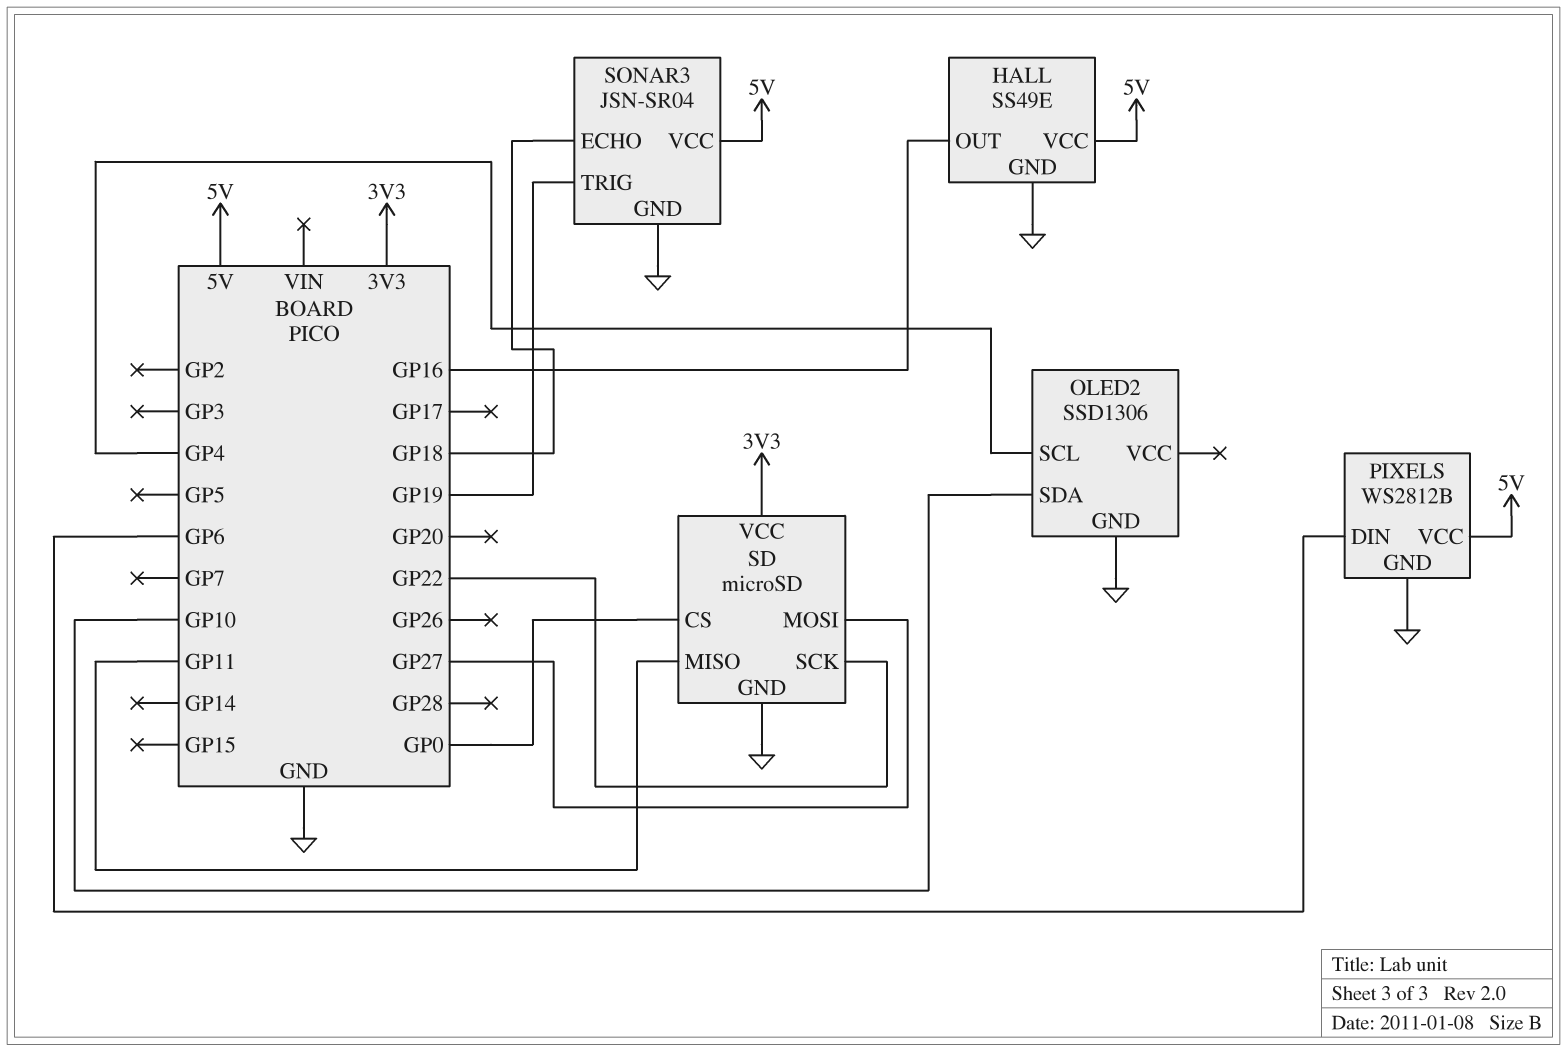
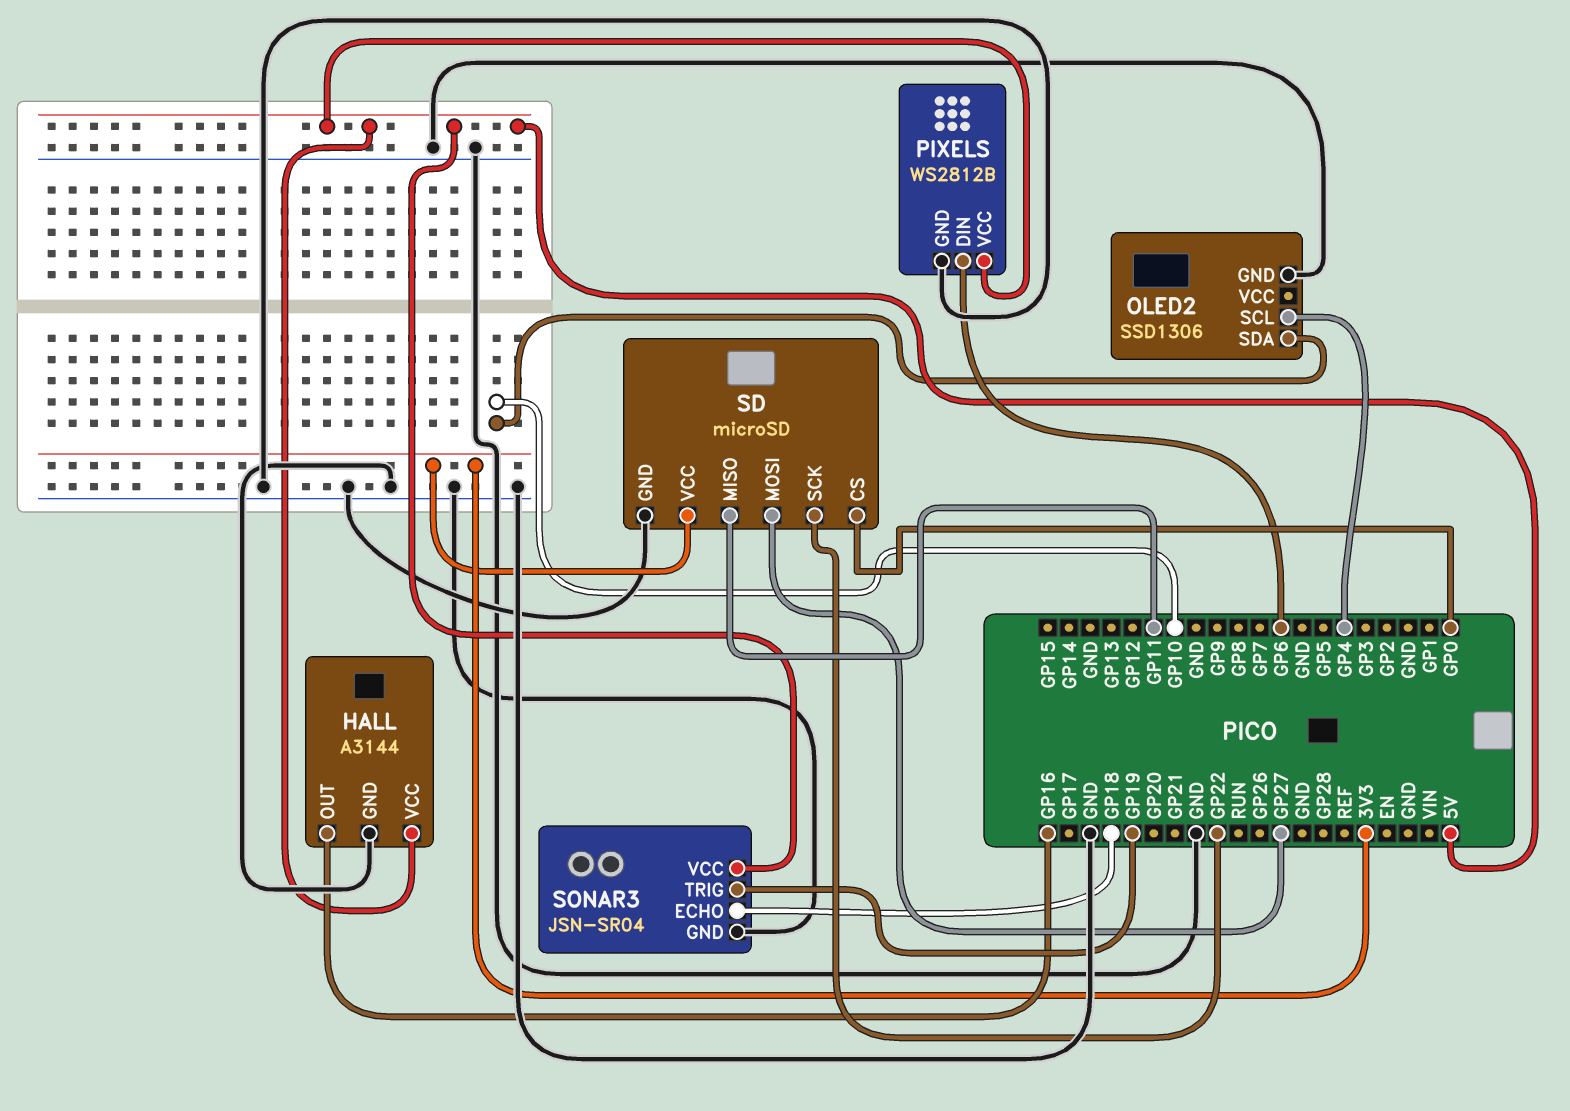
HALL: SS49E -> A3144

